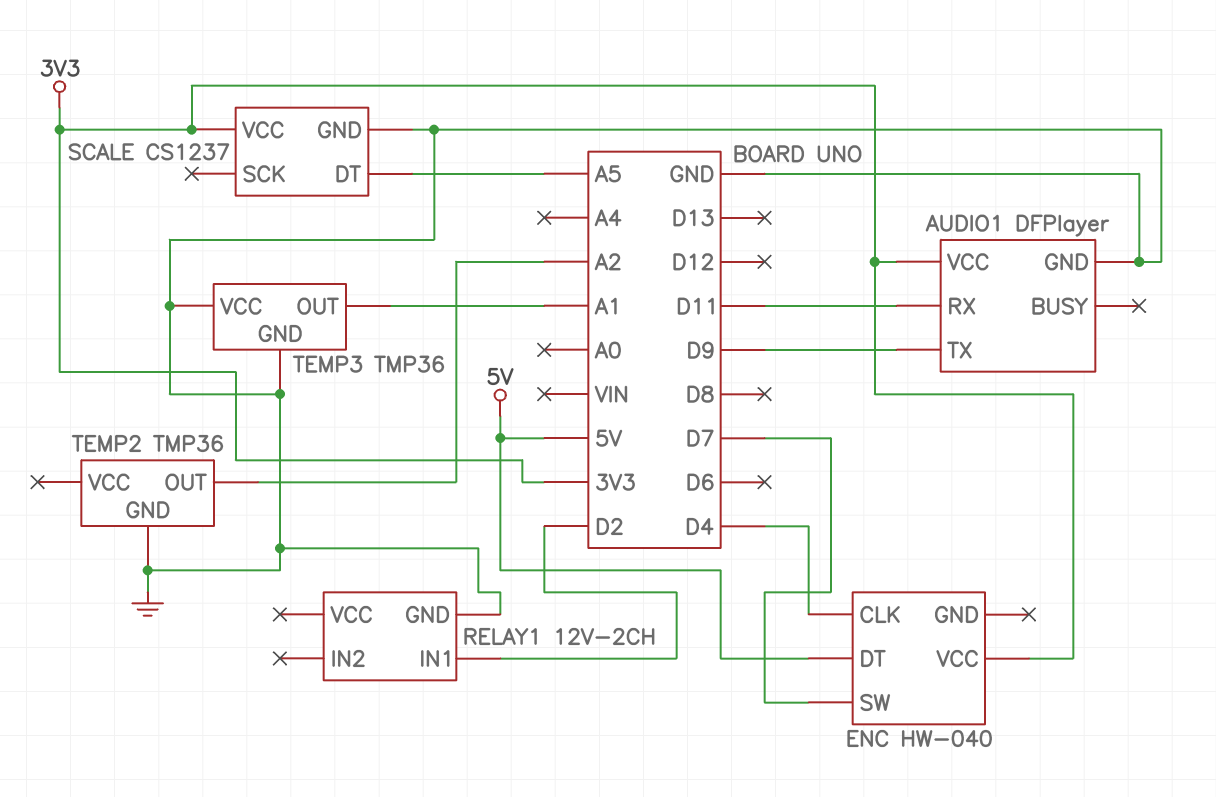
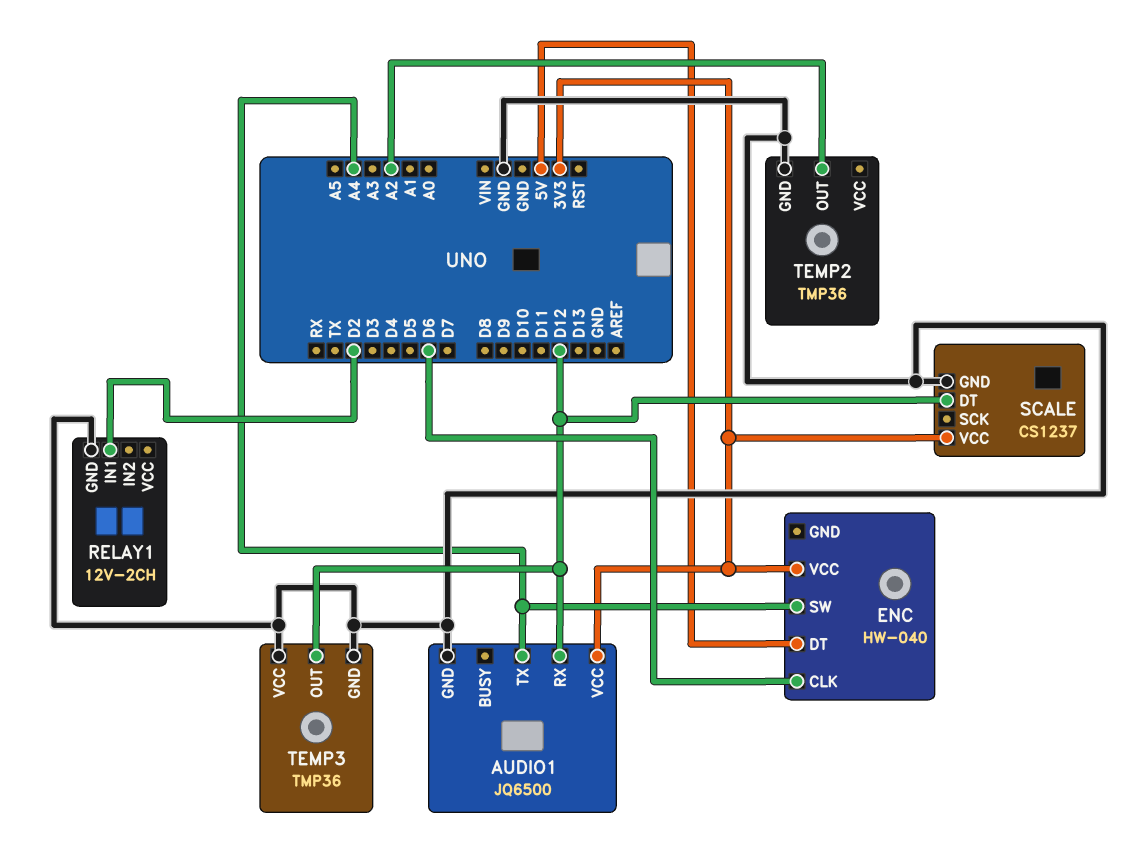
AUDIO1: DFPlayer -> JQ6500
AUDIO1 pin RX: D11 -> D12
AUDIO1 pin TX: D9 -> A4
ENC pin CLK: D4 -> D6
ENC pin SW: D7 -> A4
SCALE pin DT: A5 -> D12
TEMP3 pin OUT: A1 -> D12

